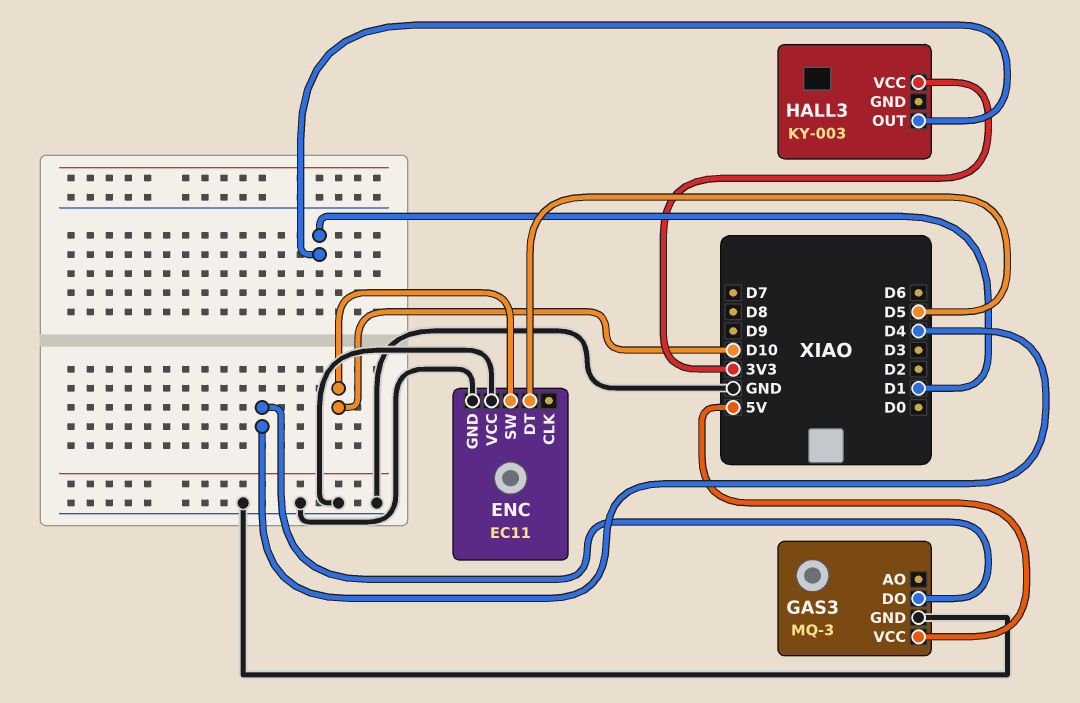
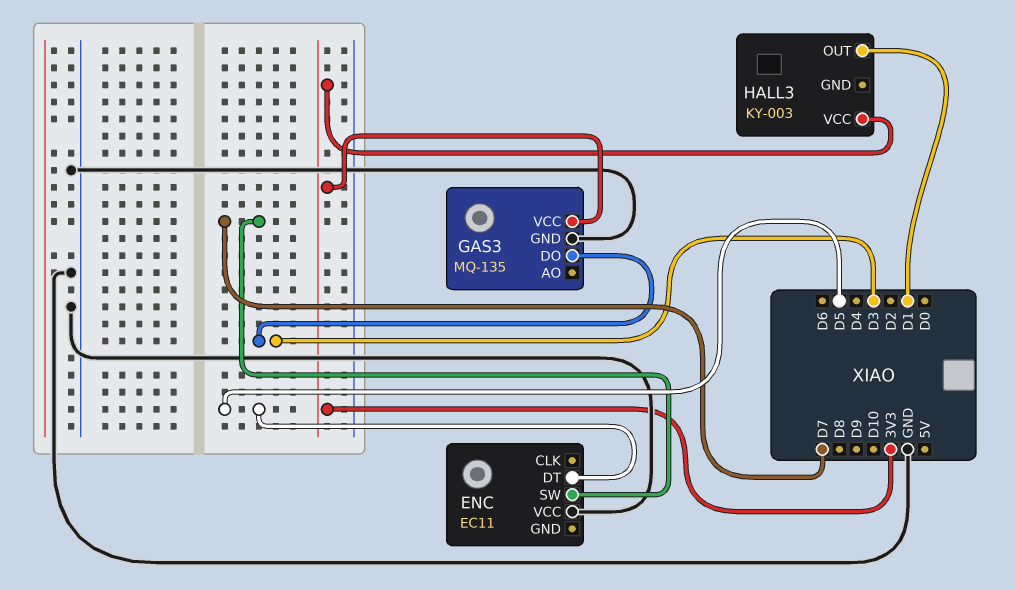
ENC pin GND: GND -> none
ENC pin SW: D10 -> D7
GAS3: MQ-3 -> MQ-135
GAS3 pin DO: D4 -> D3
GAS3 pin VCC: 5V -> 3V3

